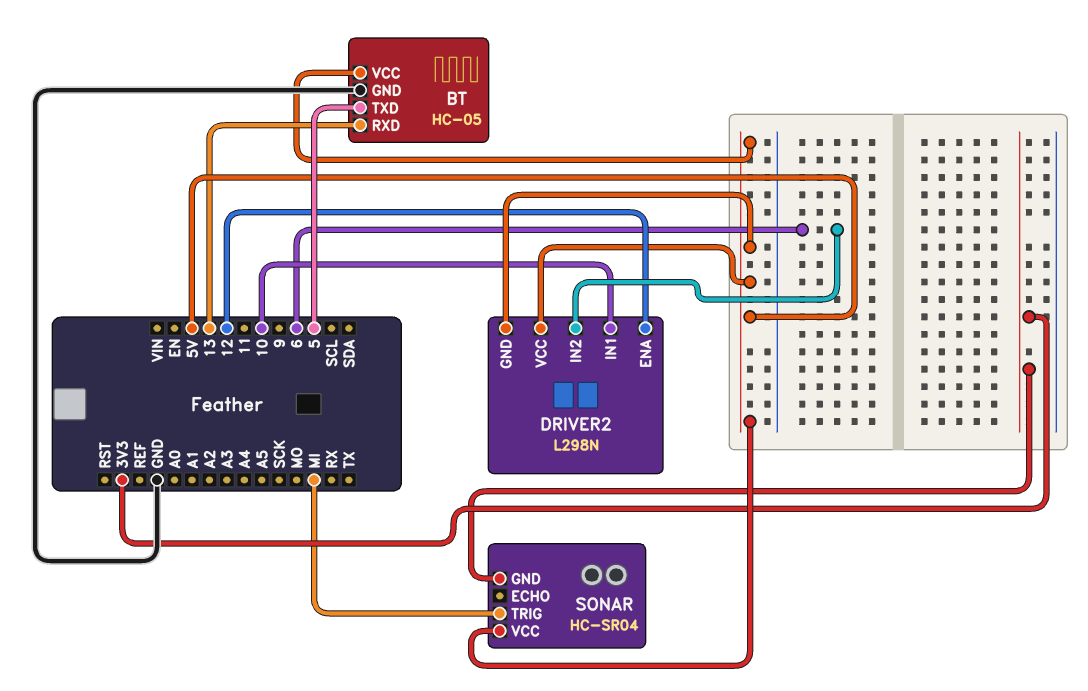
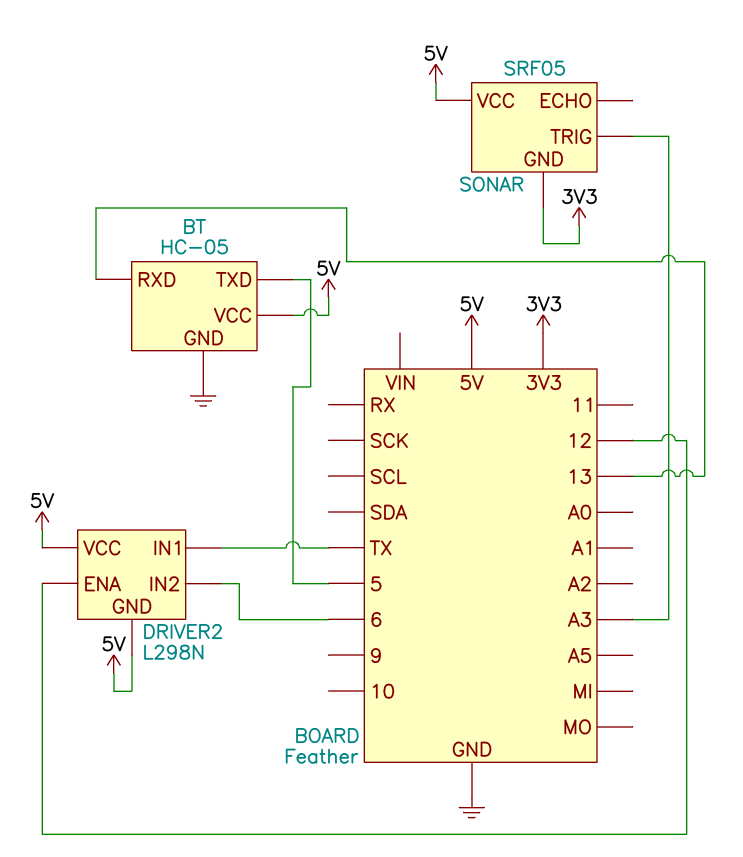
DRIVER2 pin IN1: 10 -> TX
SONAR: HC-SR04 -> SRF05
SONAR pin TRIG: MI -> A3

